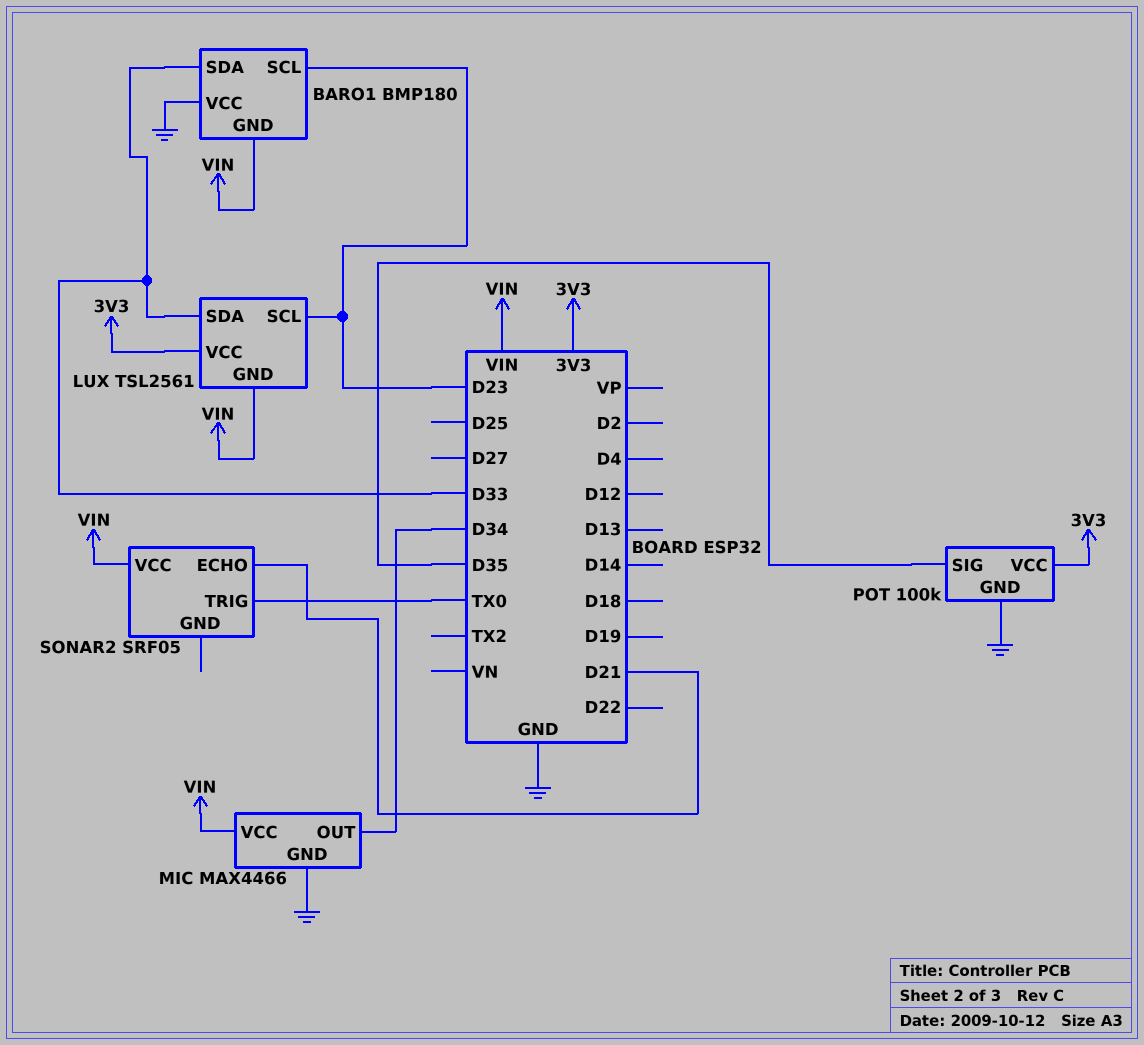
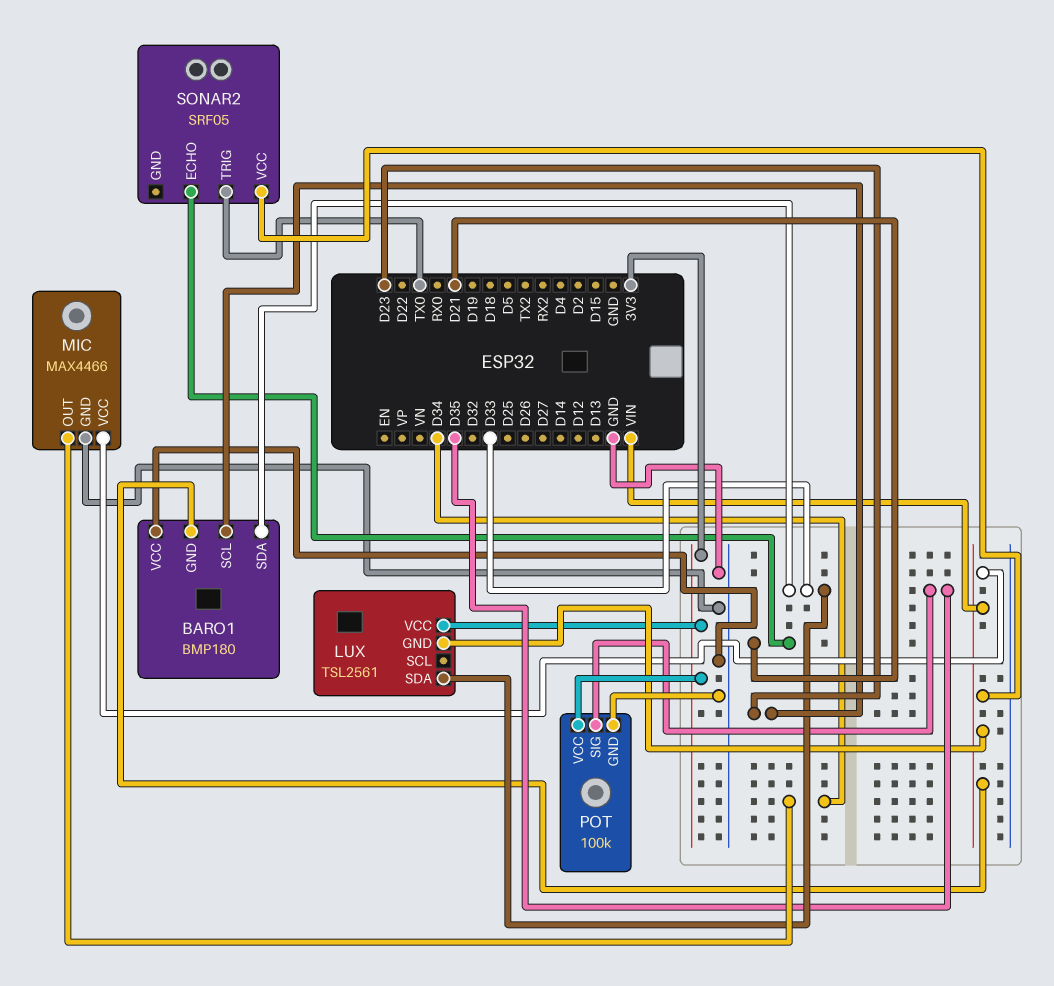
LUX pin SCL: D23 -> none

